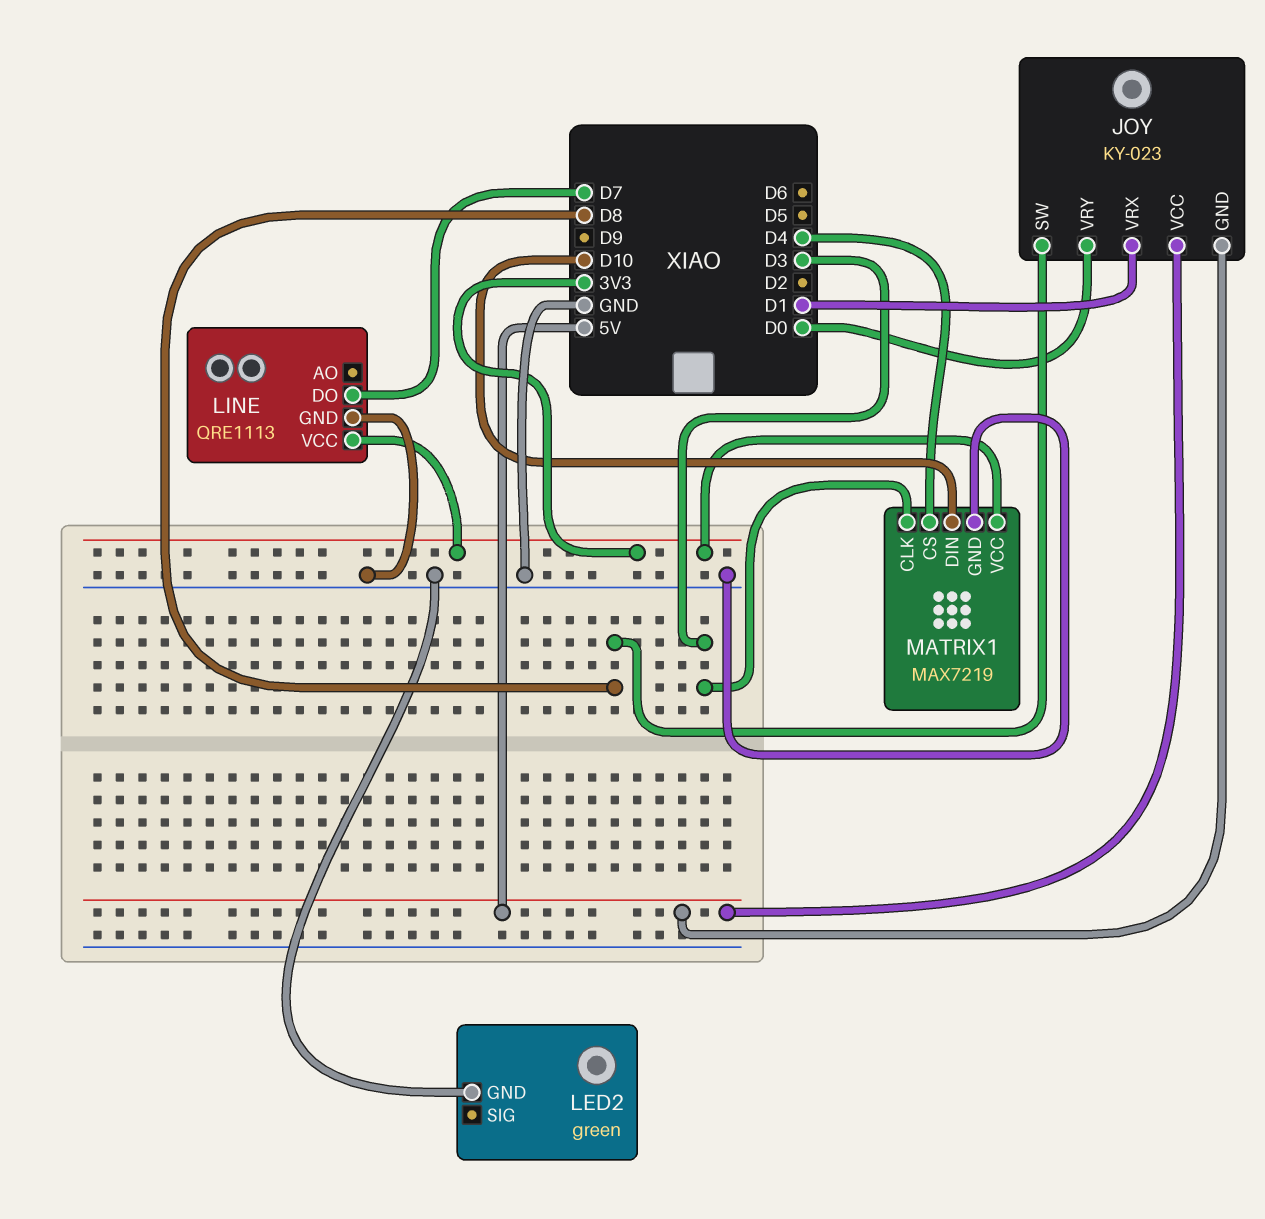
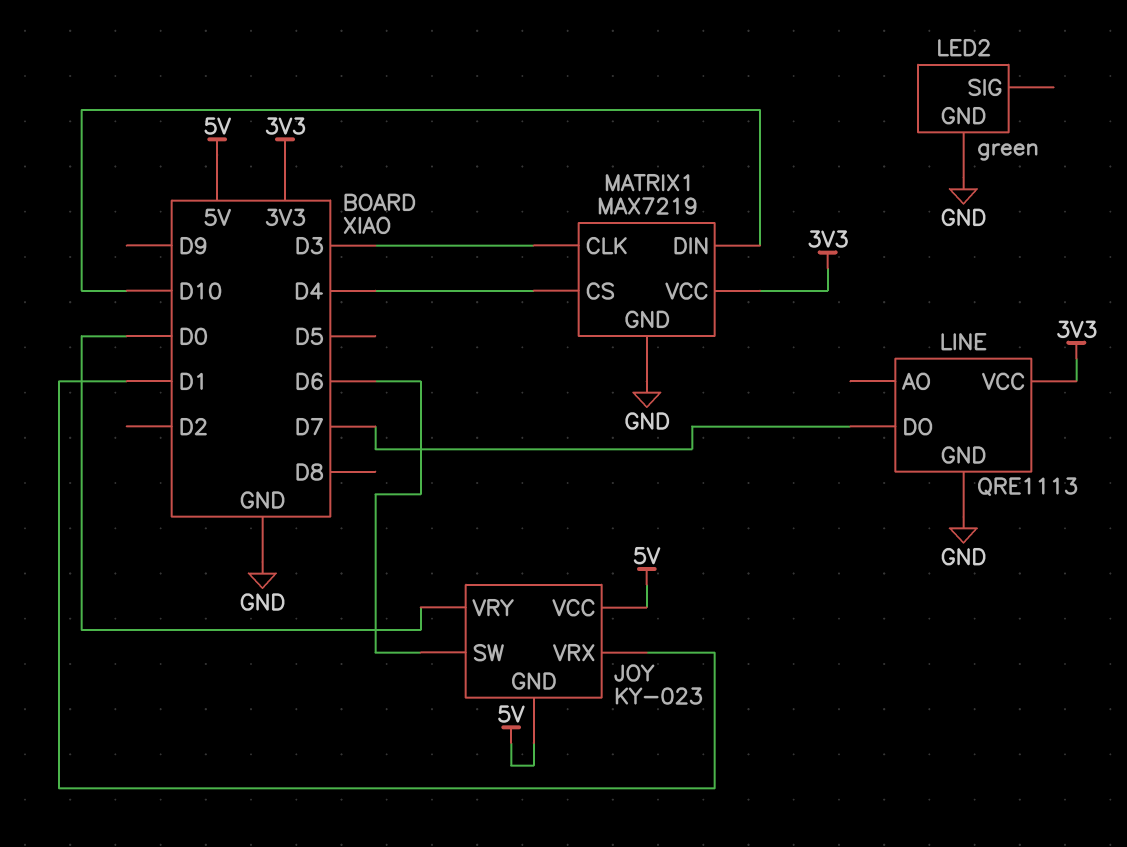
JOY pin SW: D8 -> D6

